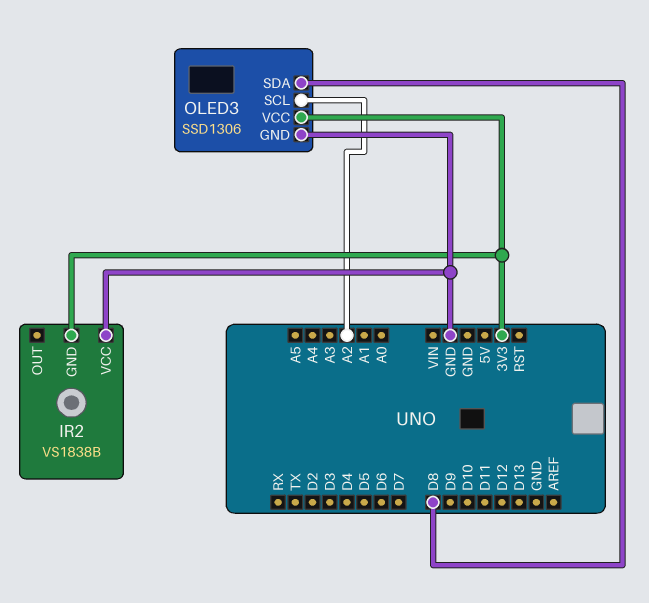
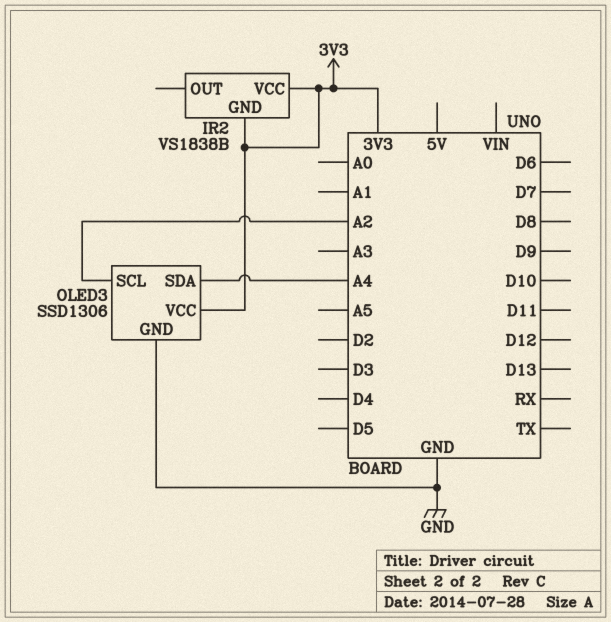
IR2 pin VCC: GND -> 3V3
OLED3 pin SDA: D8 -> A4

